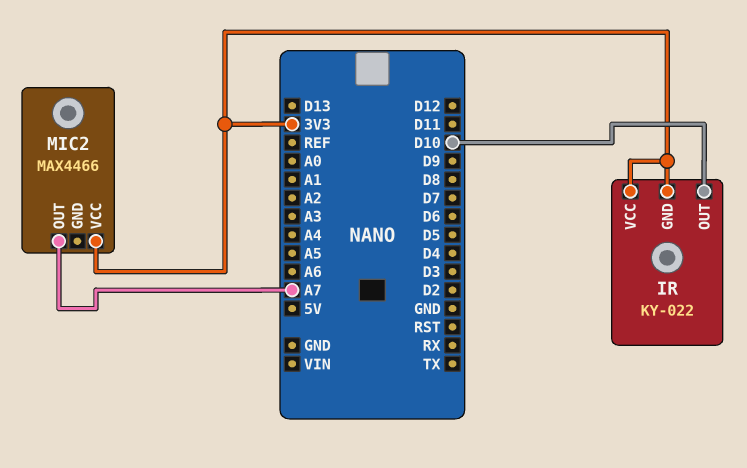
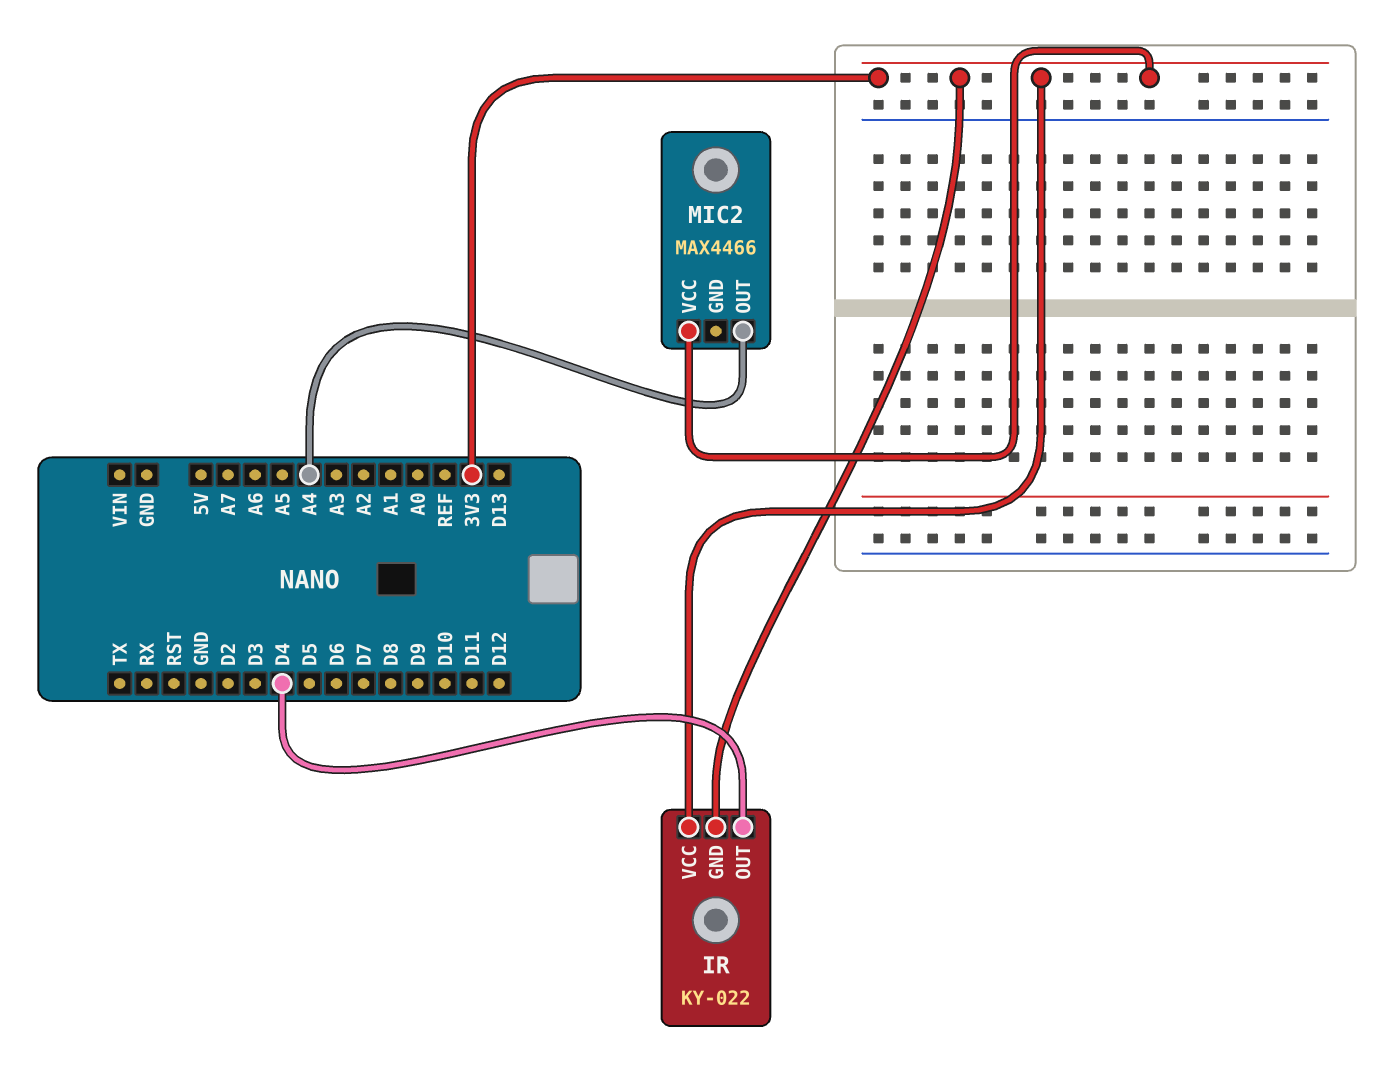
IR pin OUT: D10 -> D4
MIC2 pin OUT: A7 -> A4

